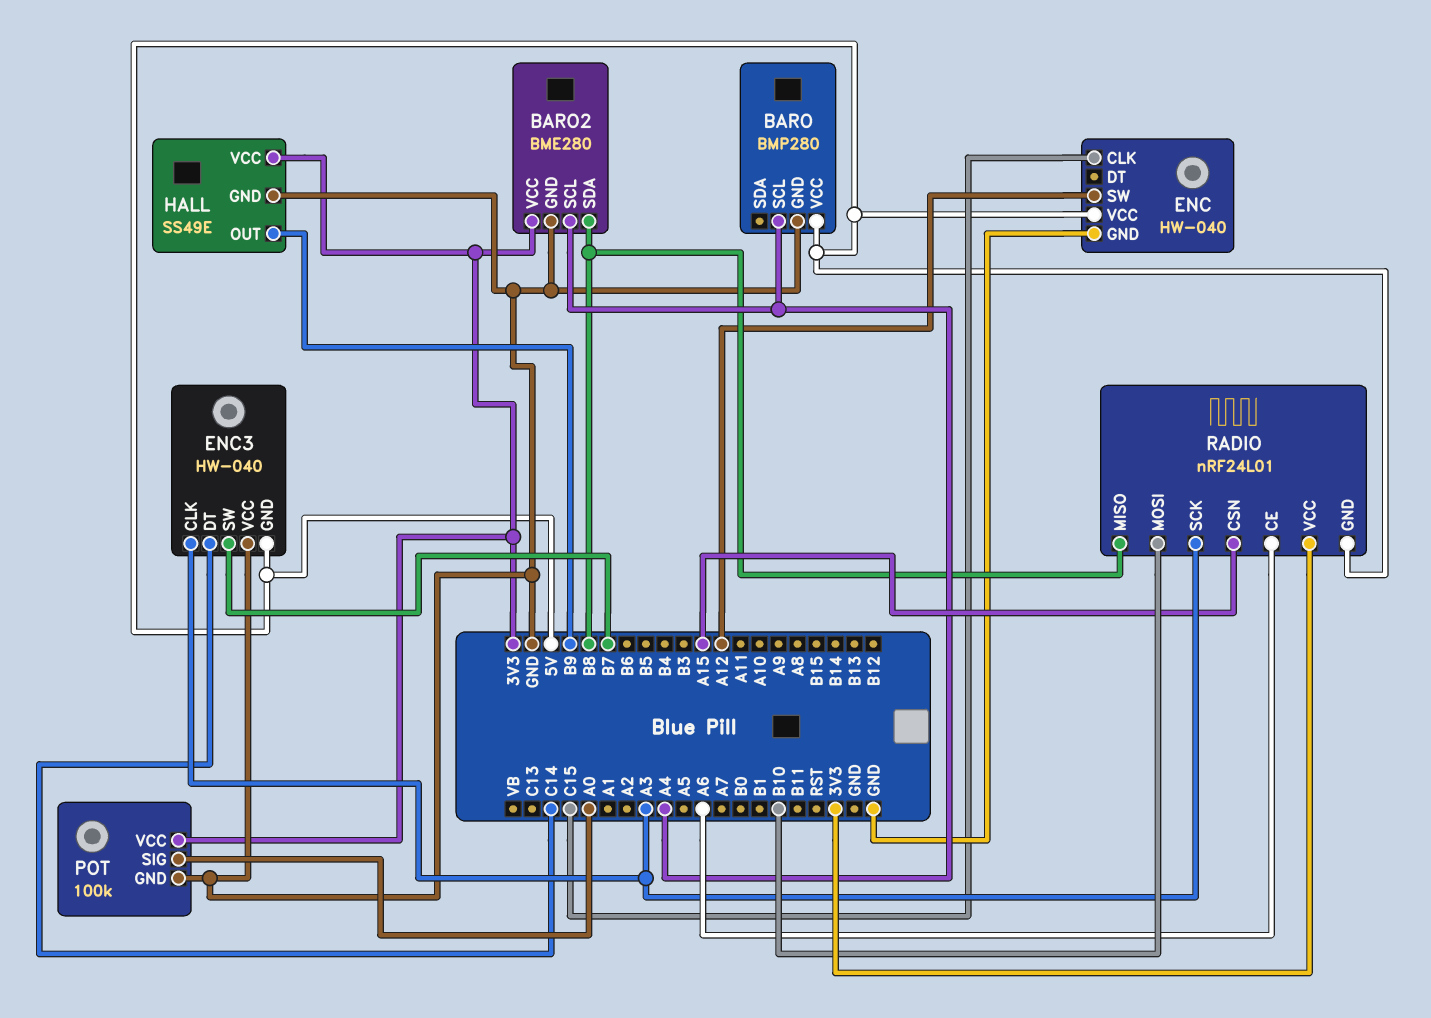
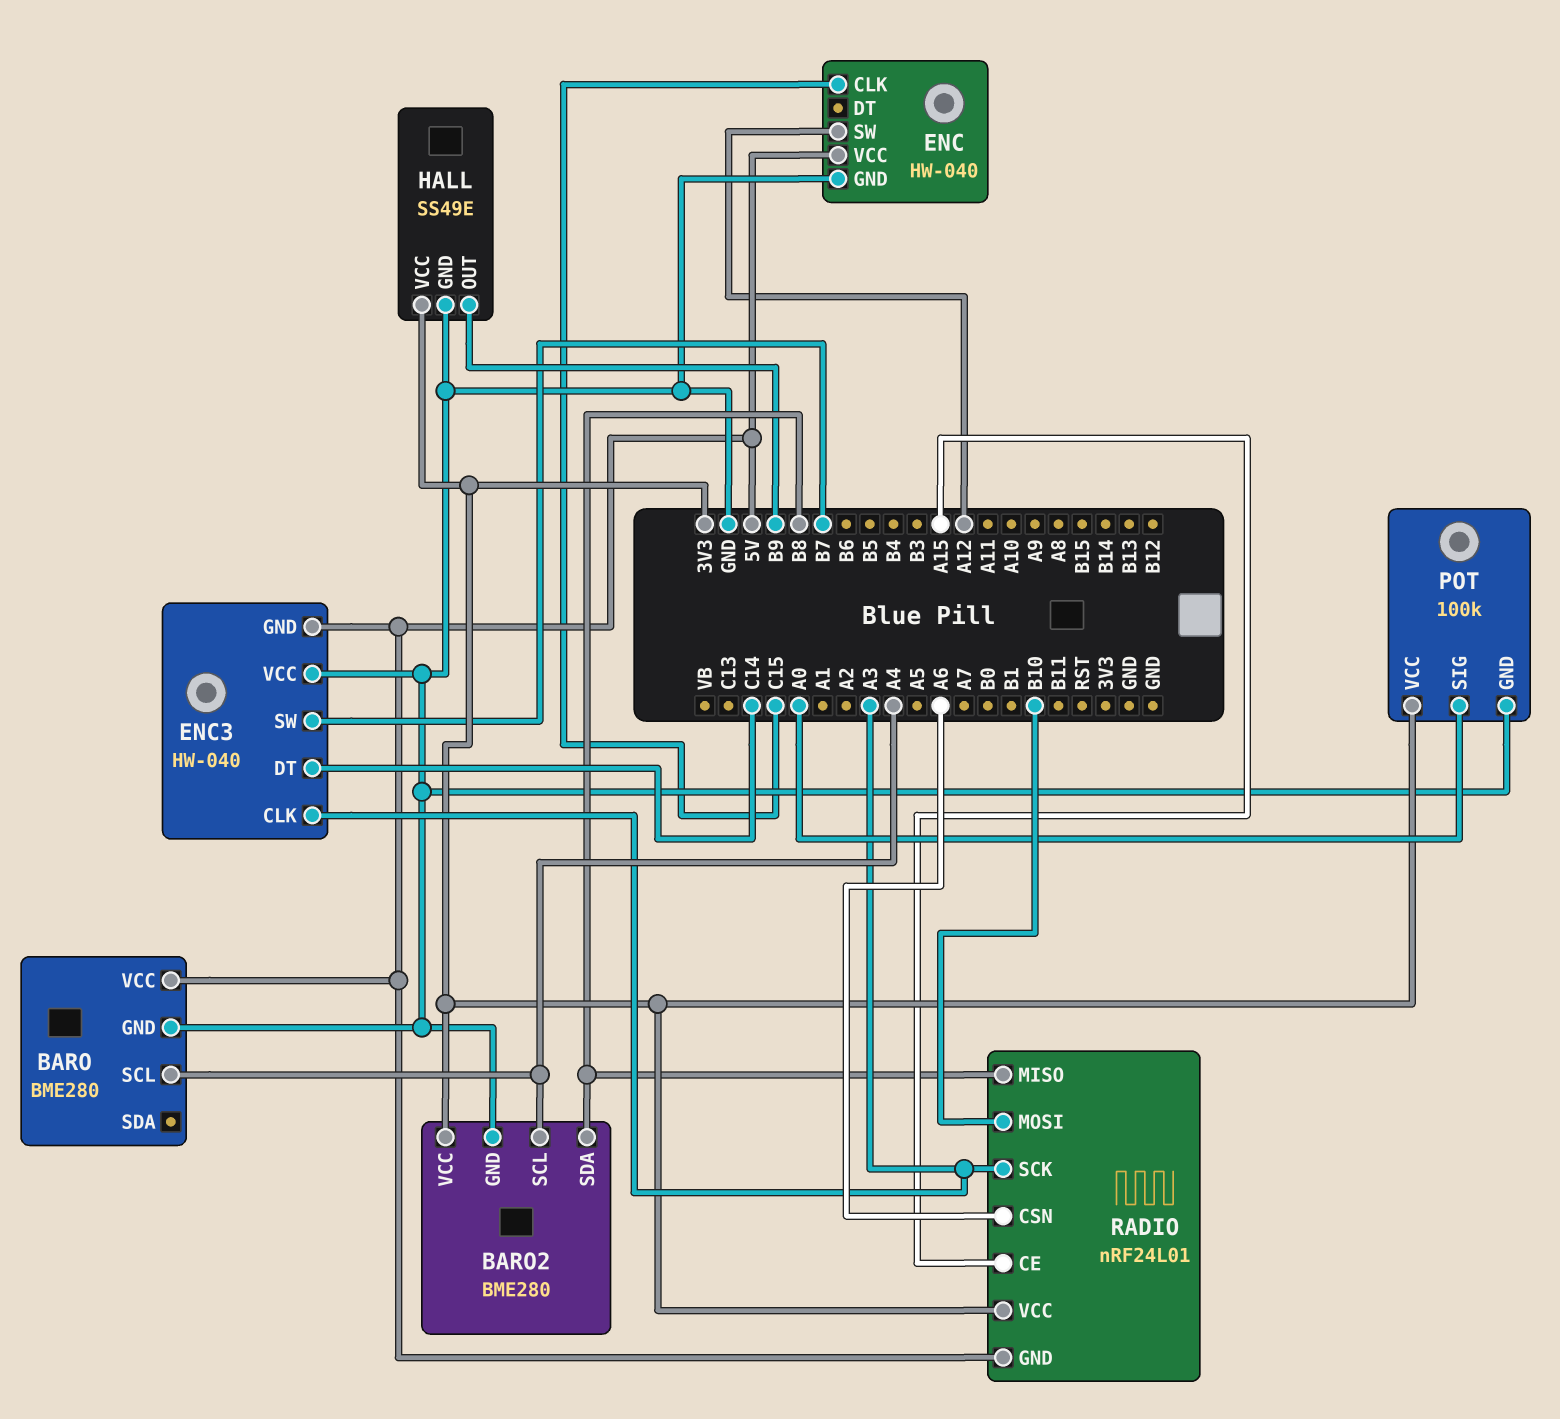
BARO: BMP280 -> BME280
RADIO pin CE: A6 -> A15
RADIO pin CSN: A15 -> A6

